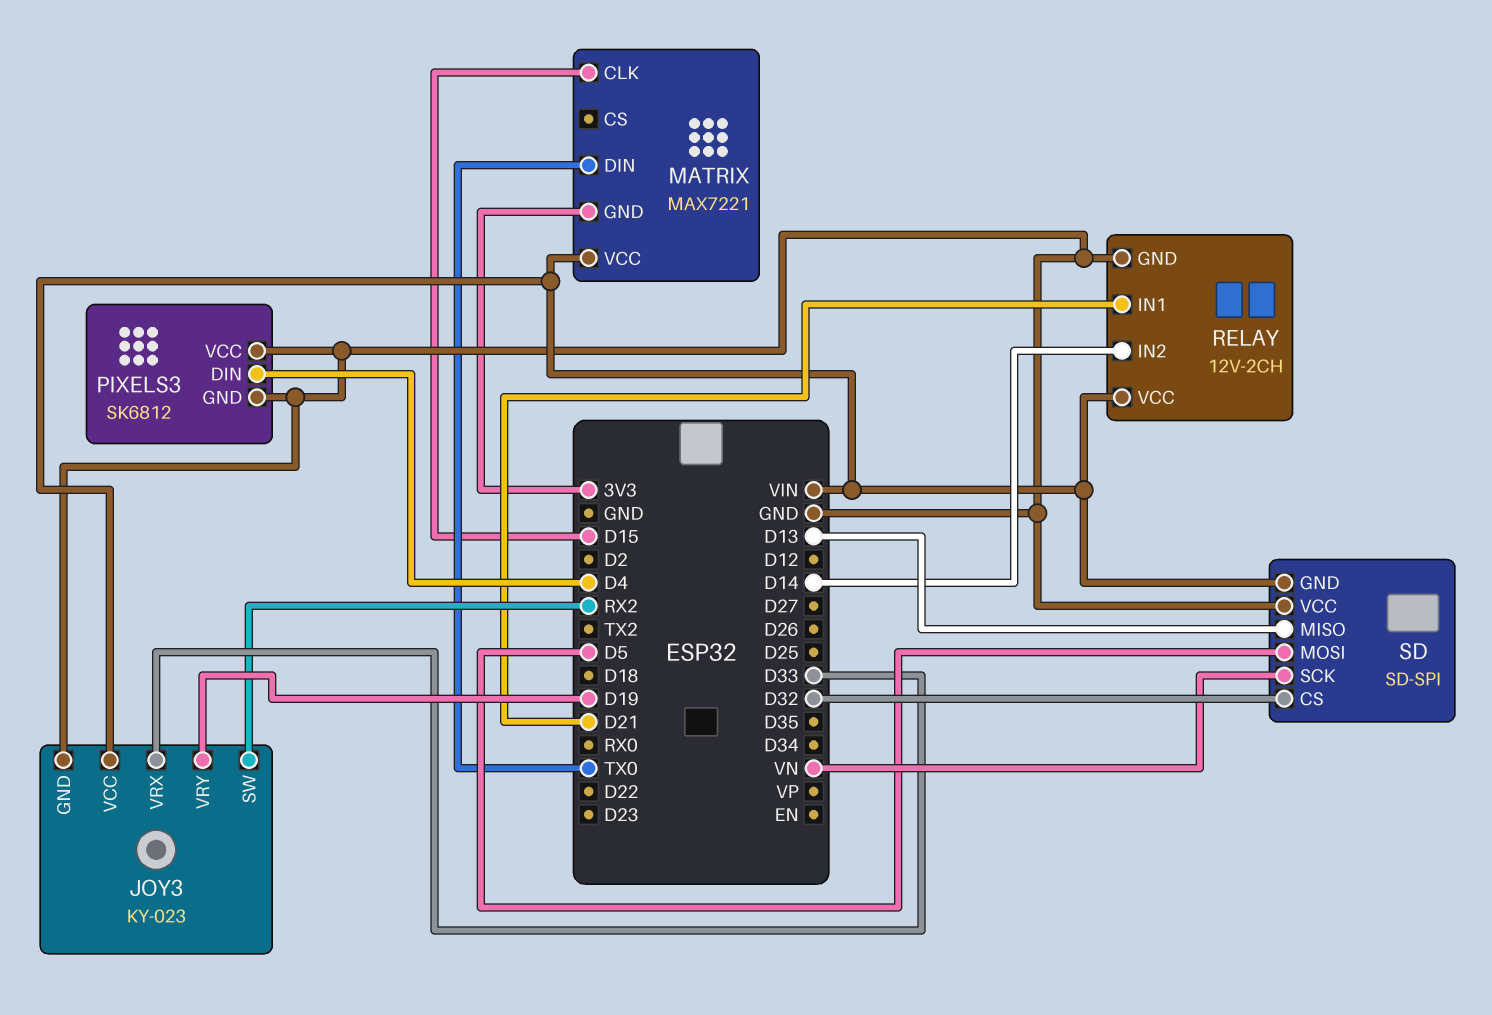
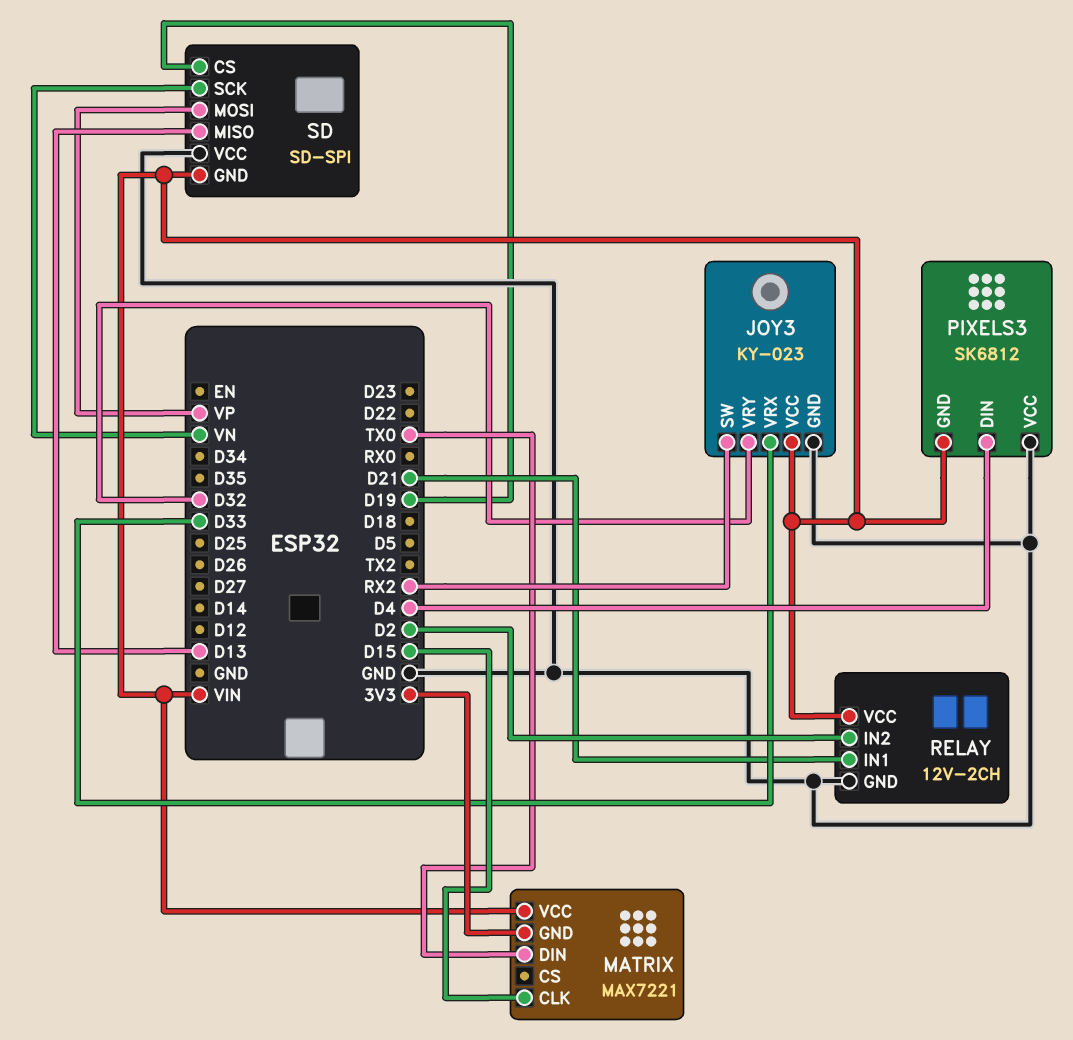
JOY3 pin VRY: D19 -> D32
PIXELS3 pin GND: GND -> VIN
RELAY pin IN2: D14 -> D2
SD pin CS: D32 -> D19
SD pin MOSI: D5 -> VP

